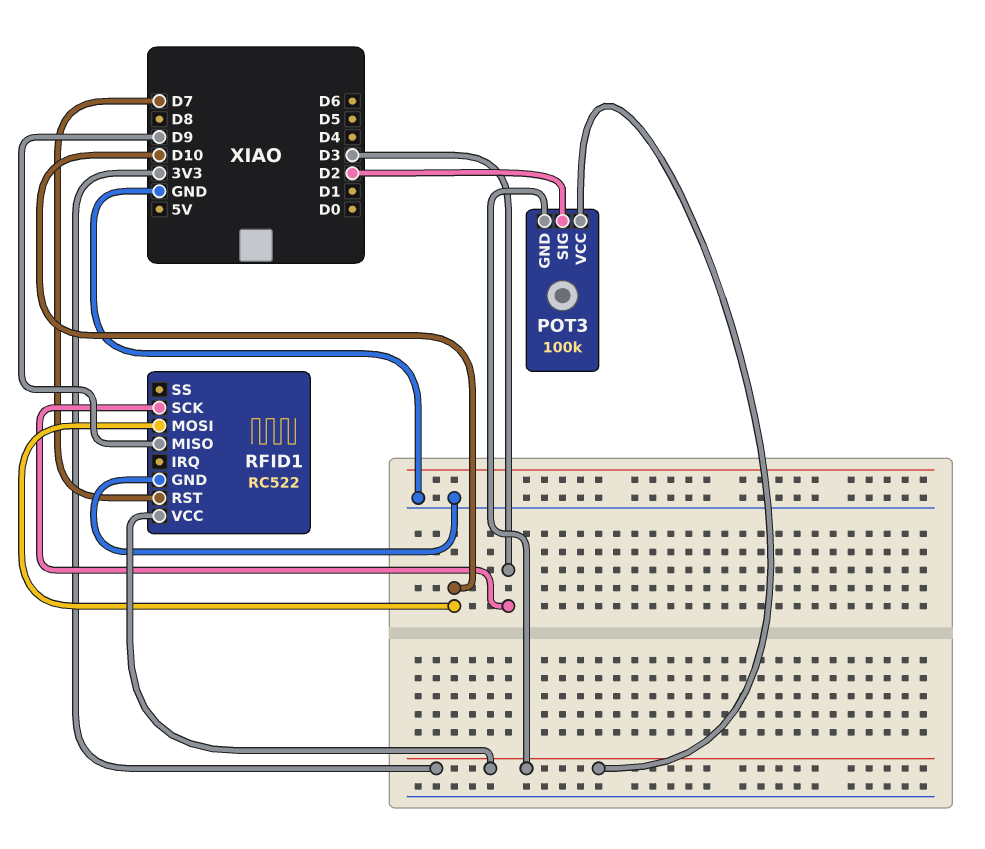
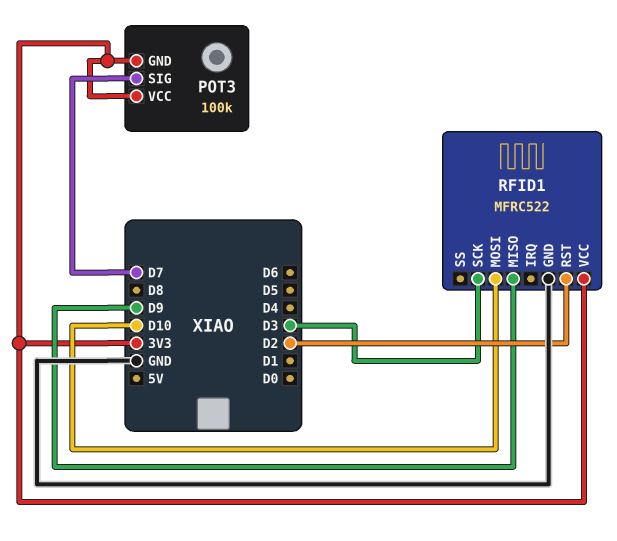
POT3 pin SIG: D2 -> D7
RFID1: RC522 -> MFRC522
RFID1 pin RST: D7 -> D2

